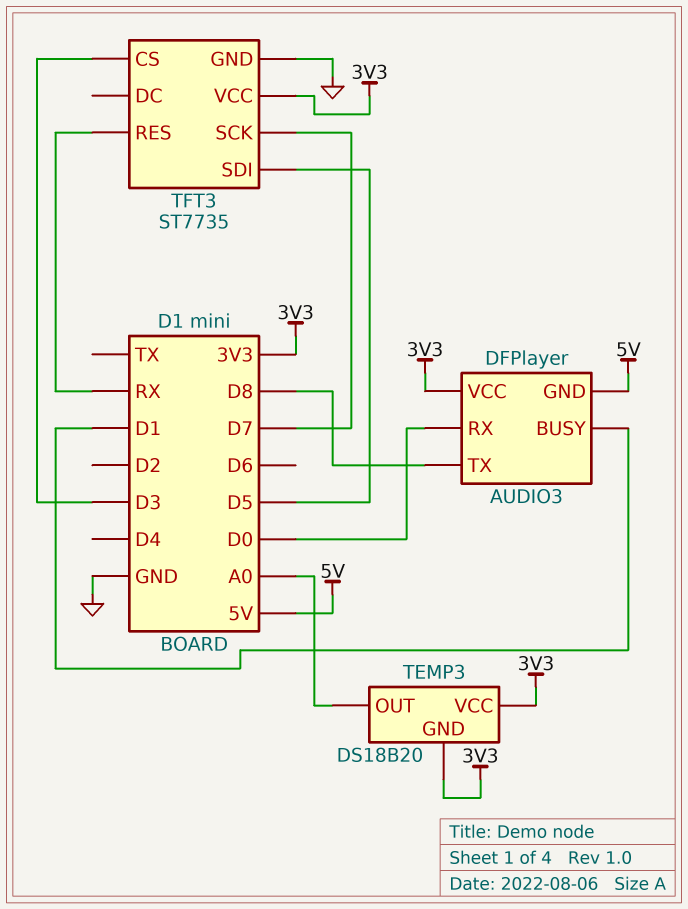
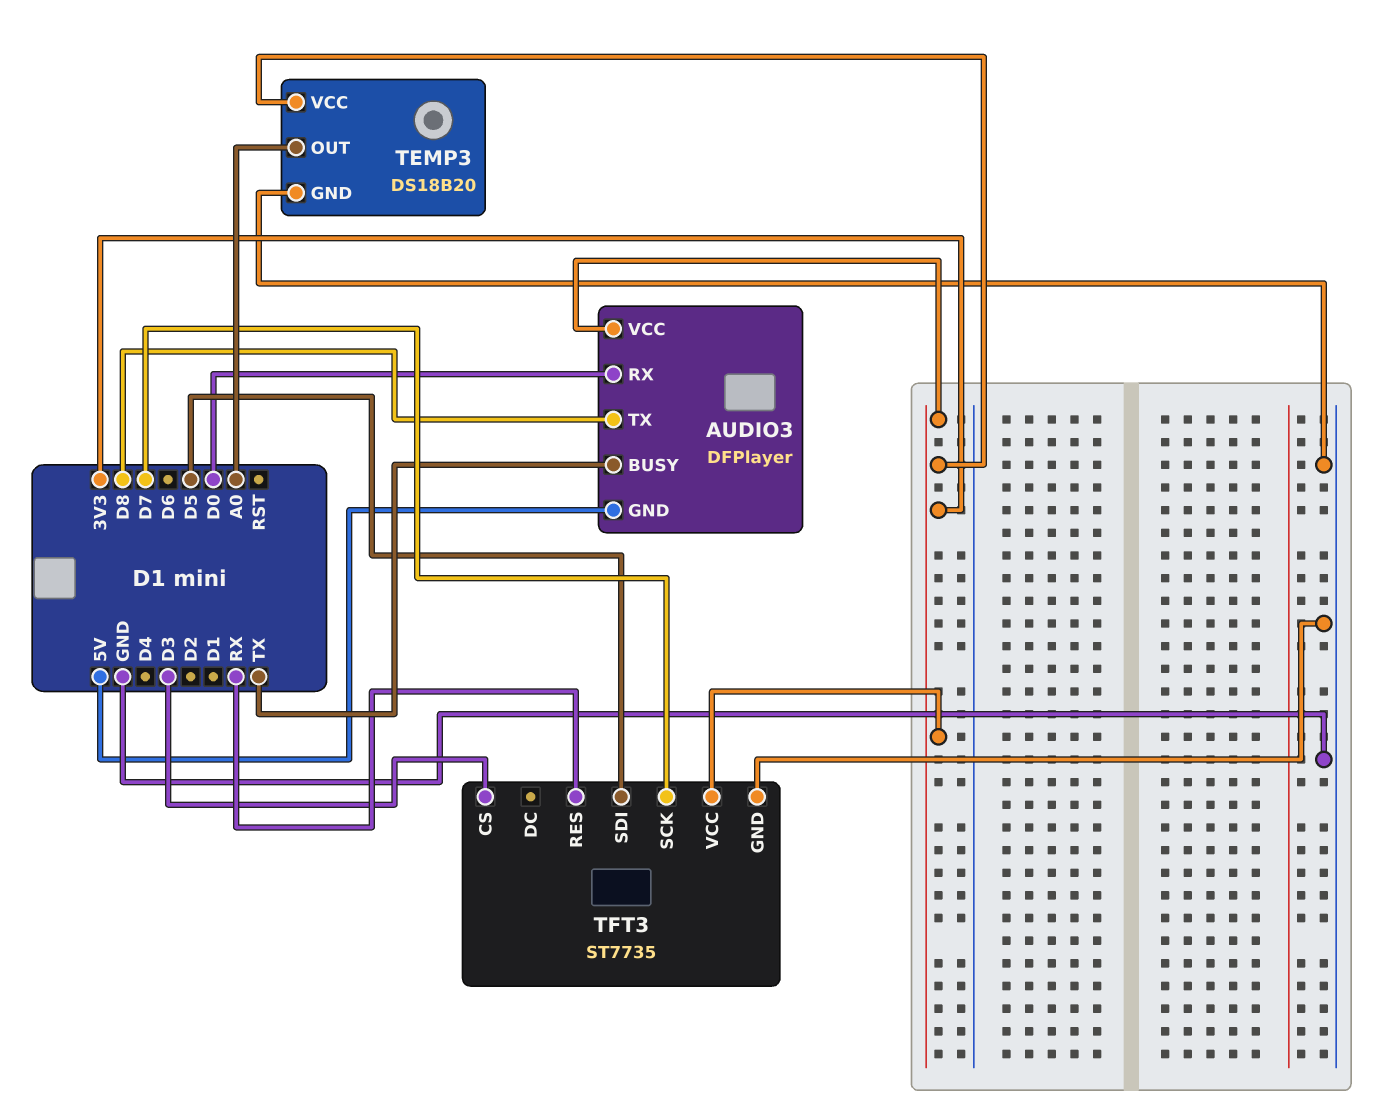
AUDIO3 pin BUSY: D1 -> TX
TEMP3 pin GND: 3V3 -> GND

